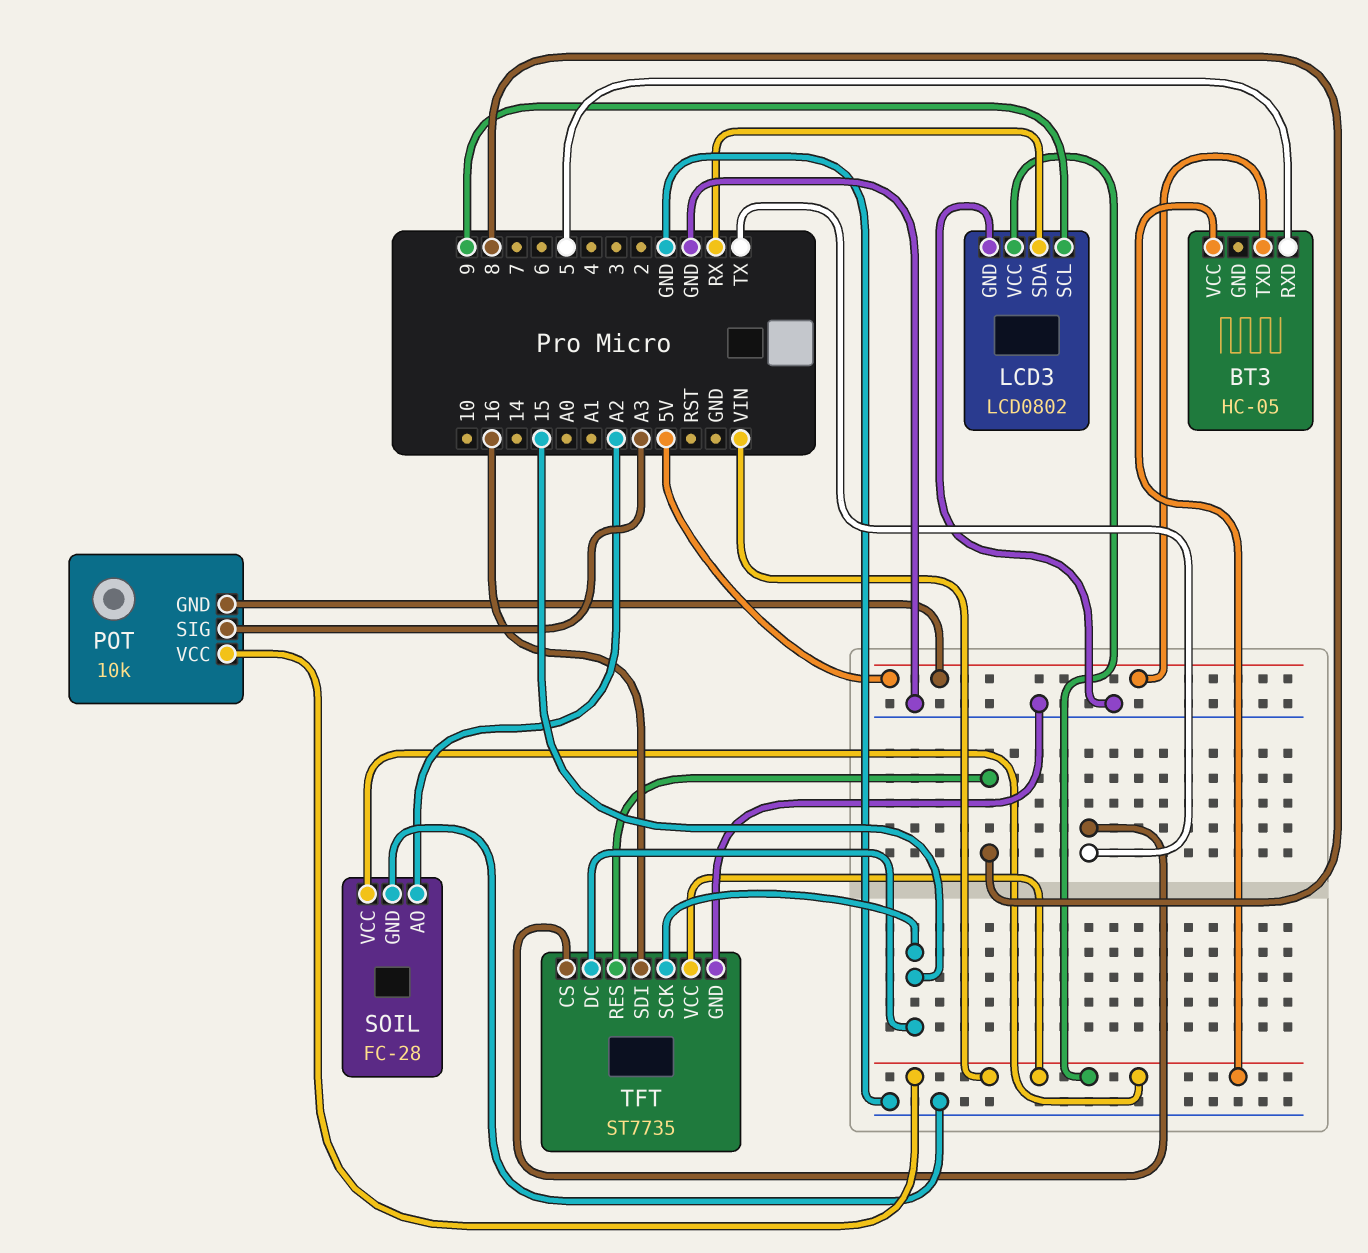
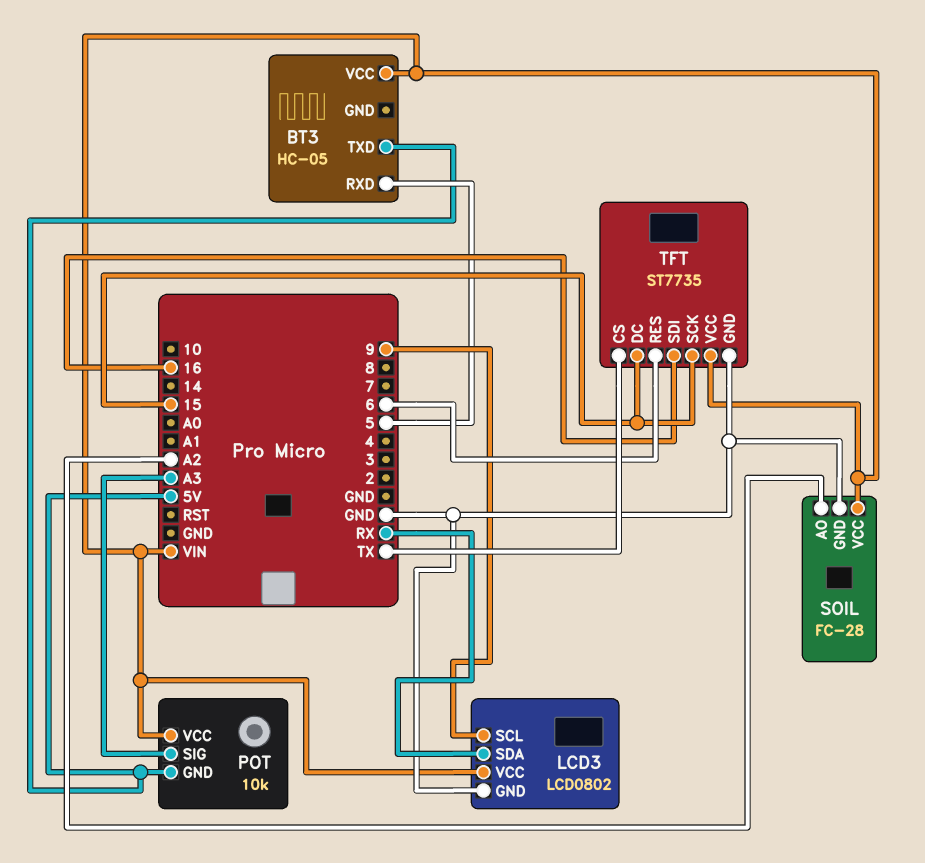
TFT pin RES: 8 -> 6

